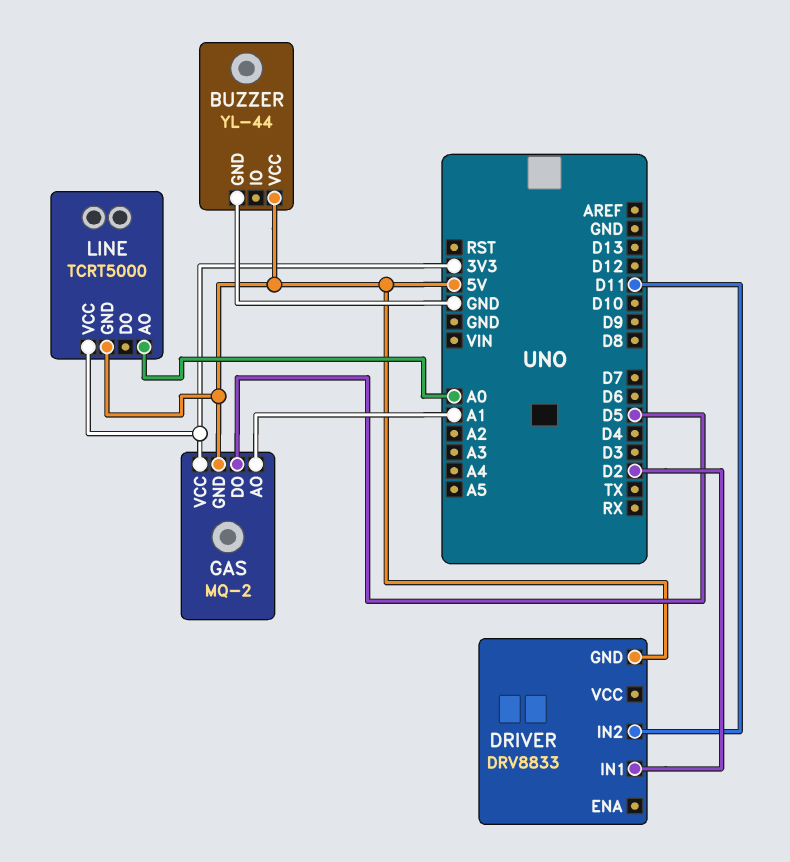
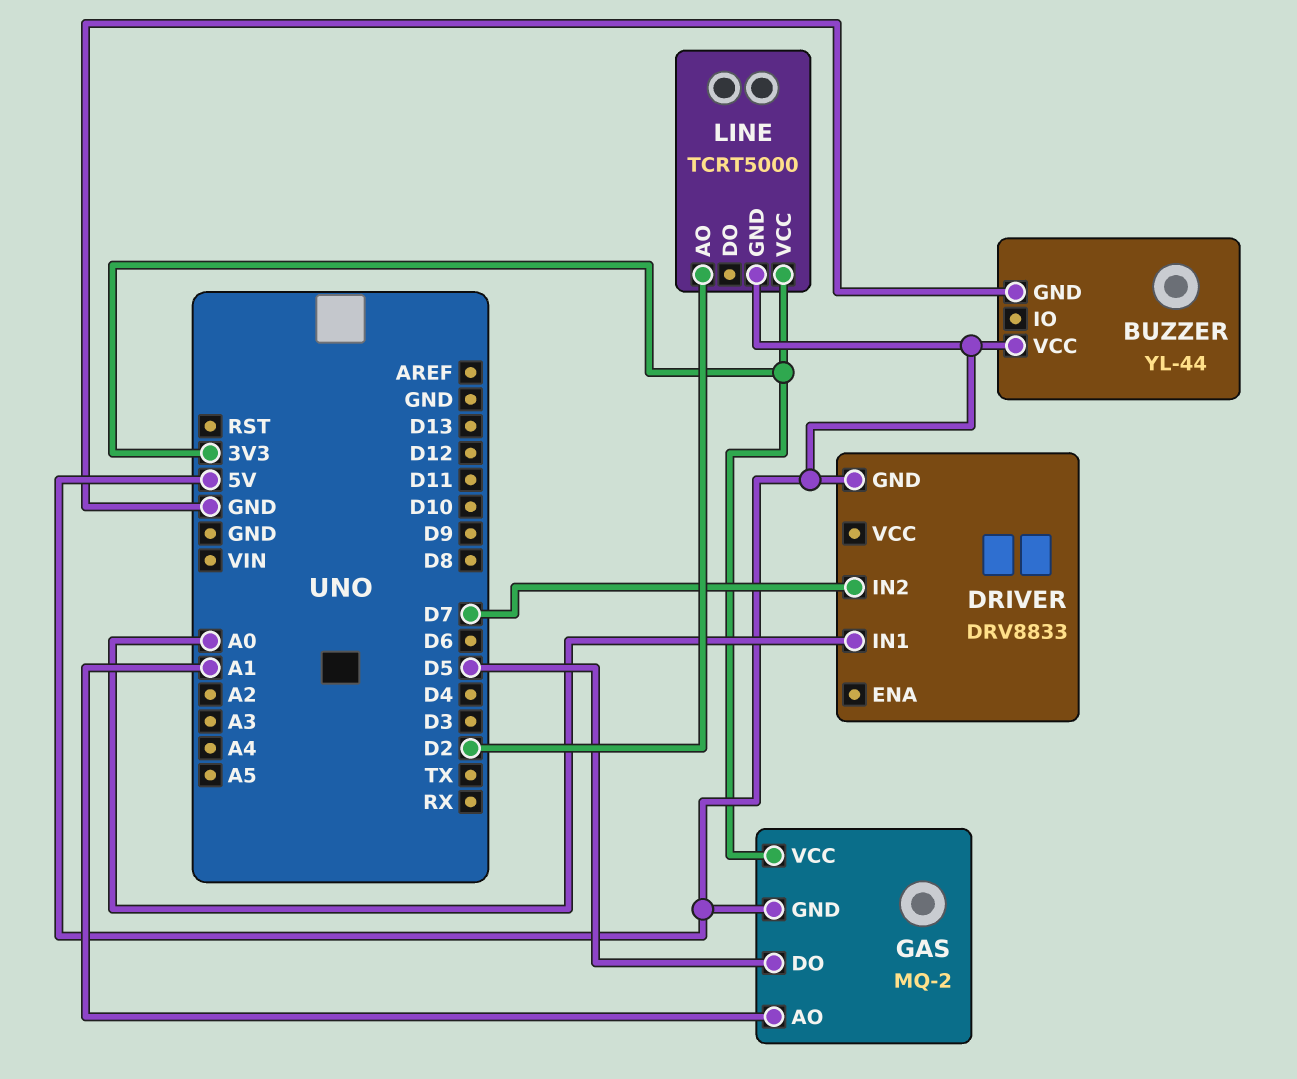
DRIVER pin IN1: D2 -> A0
DRIVER pin IN2: D11 -> D7
LINE pin AO: A0 -> D2

